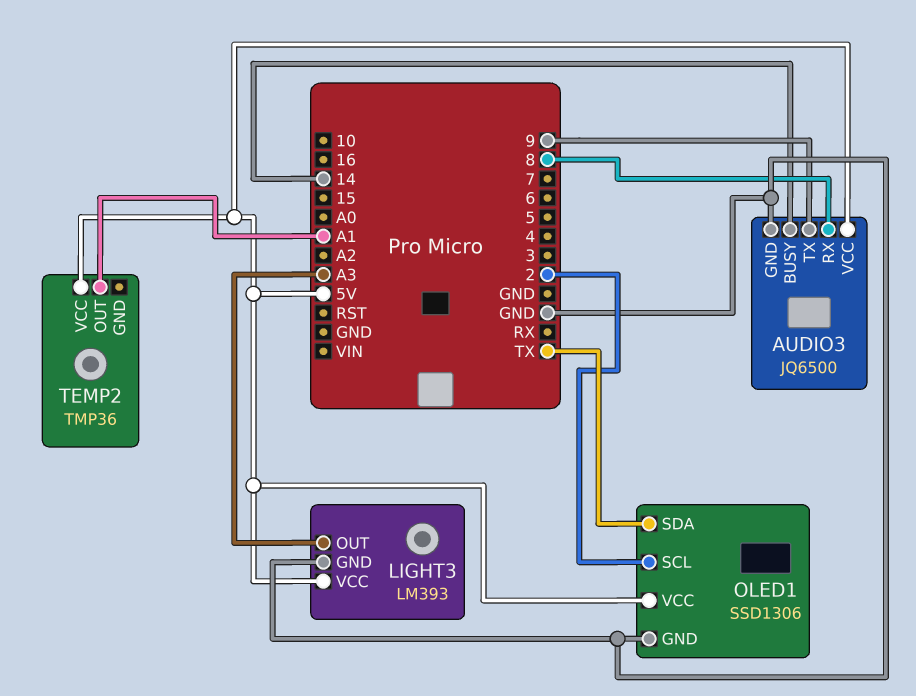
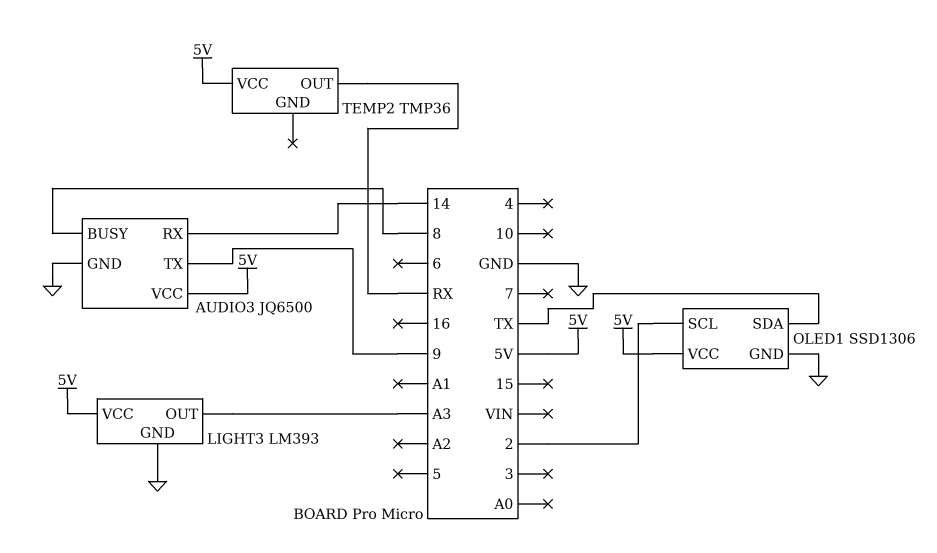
AUDIO3 pin BUSY: 14 -> 8
AUDIO3 pin RX: 8 -> 14
TEMP2 pin OUT: A1 -> RX

